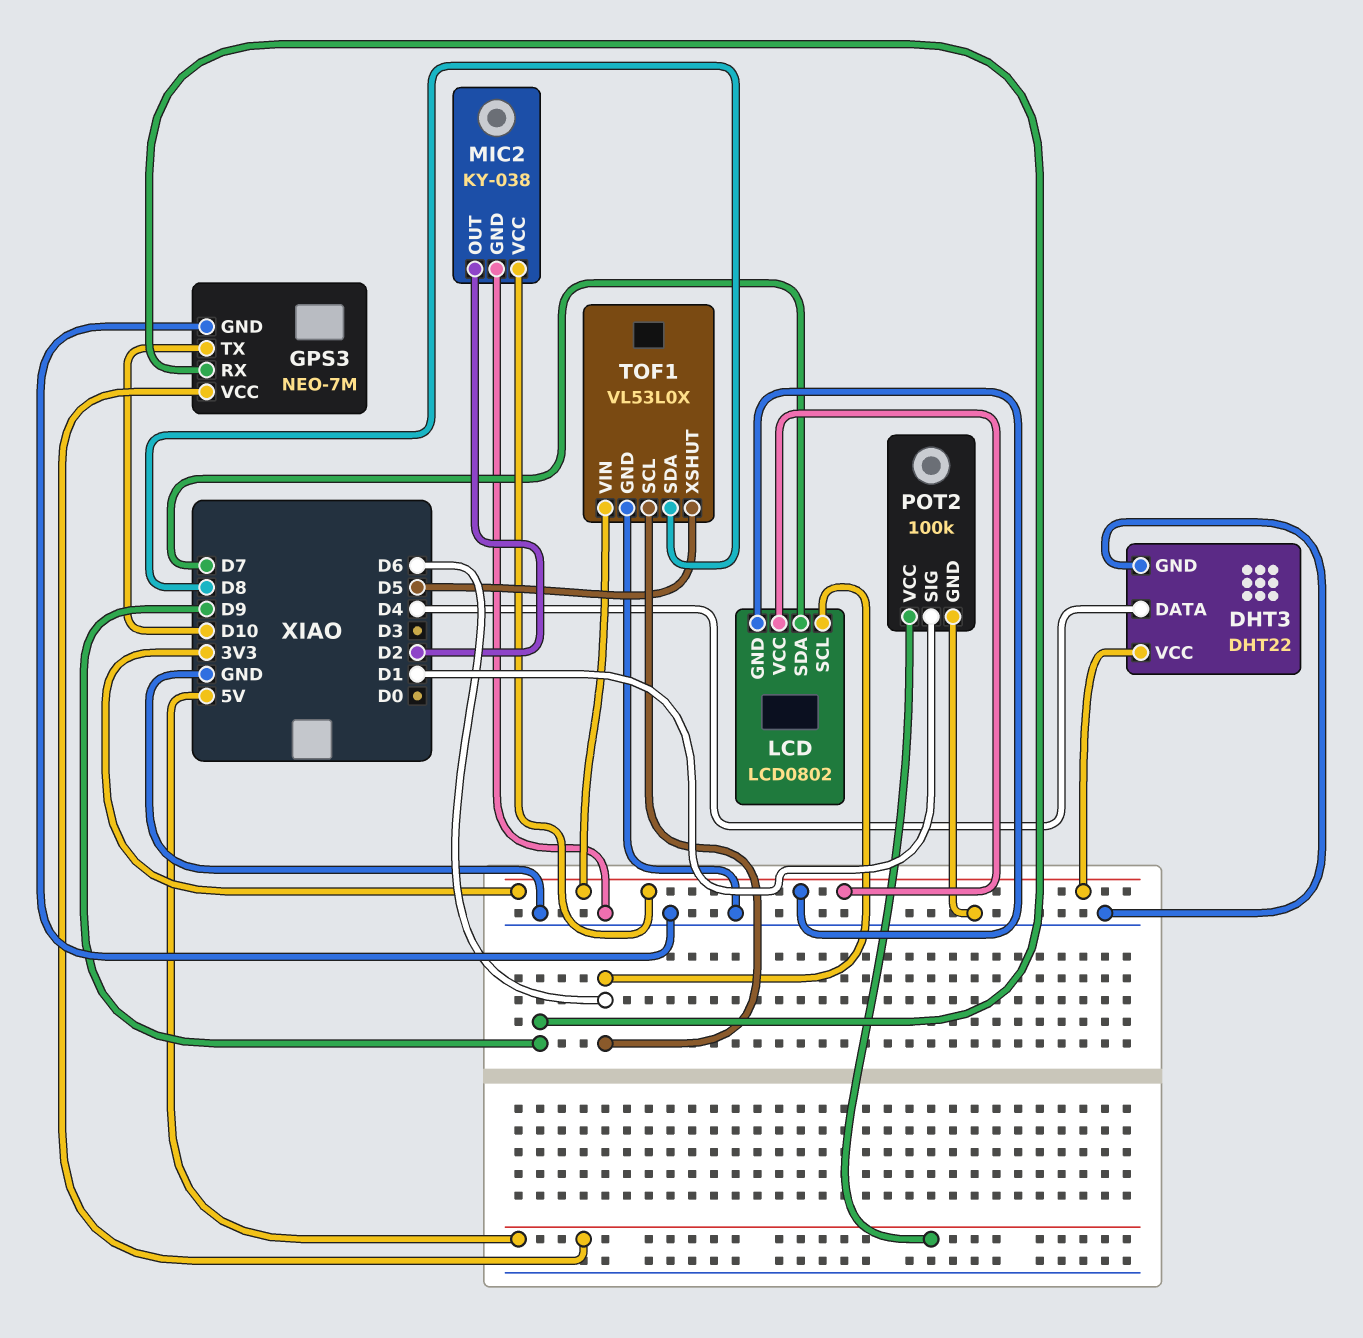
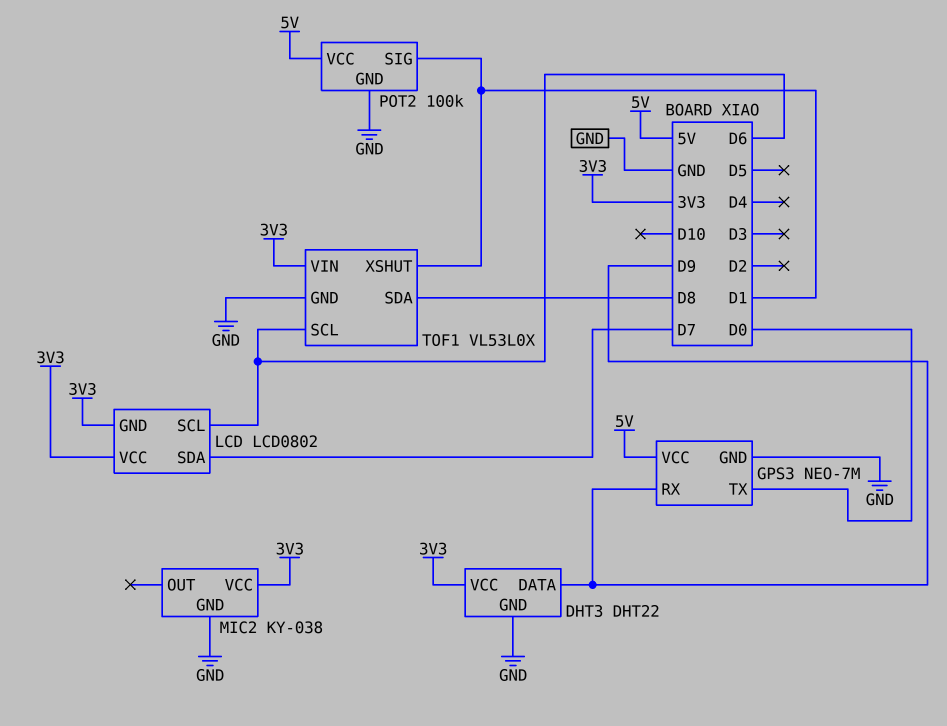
DHT3 pin DATA: D4 -> D9
GPS3 pin TX: D10 -> D0
MIC2 pin OUT: D2 -> none
TOF1 pin XSHUT: D5 -> D1

